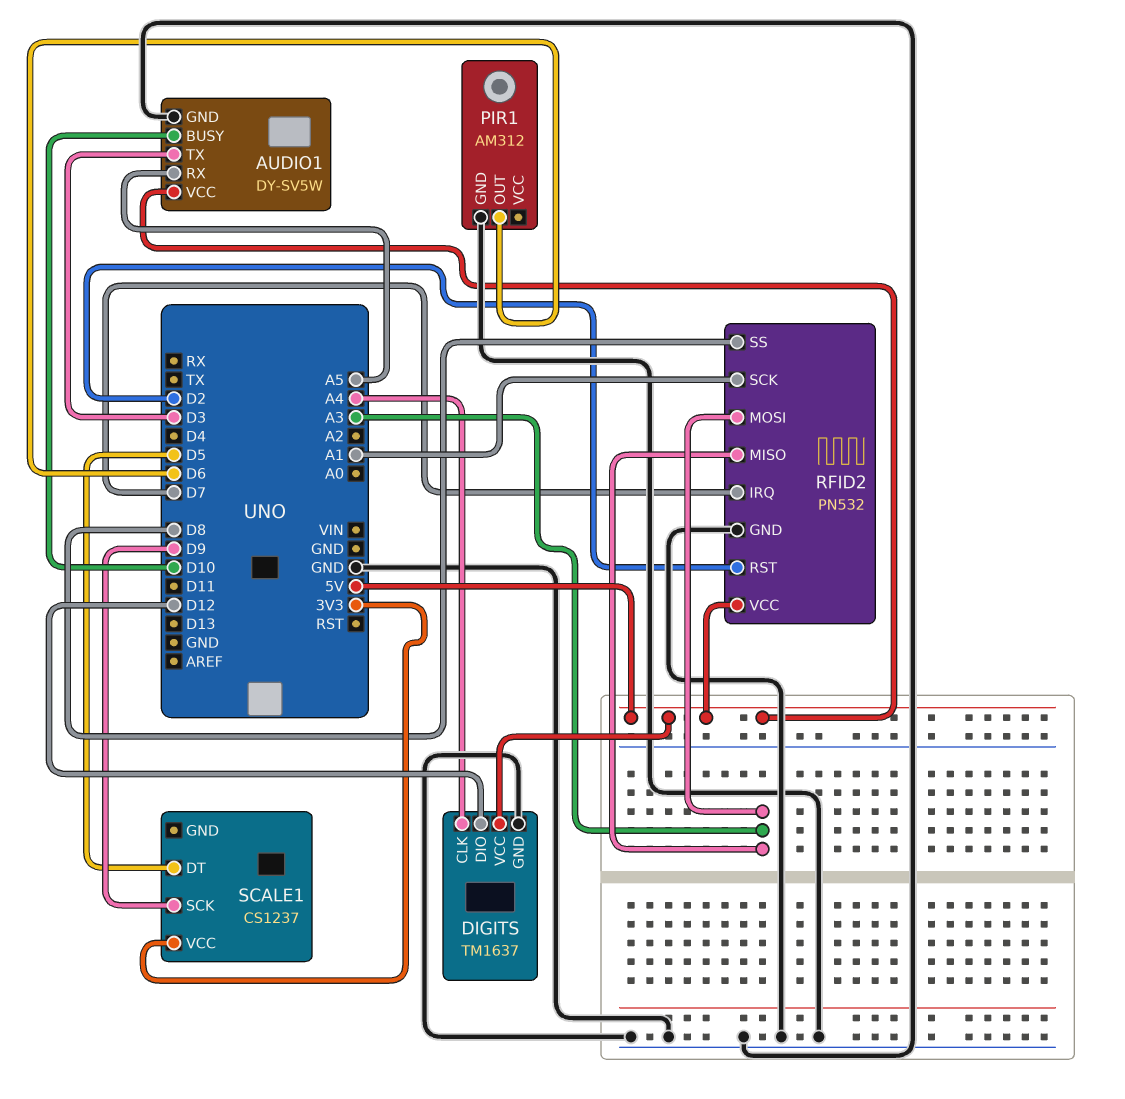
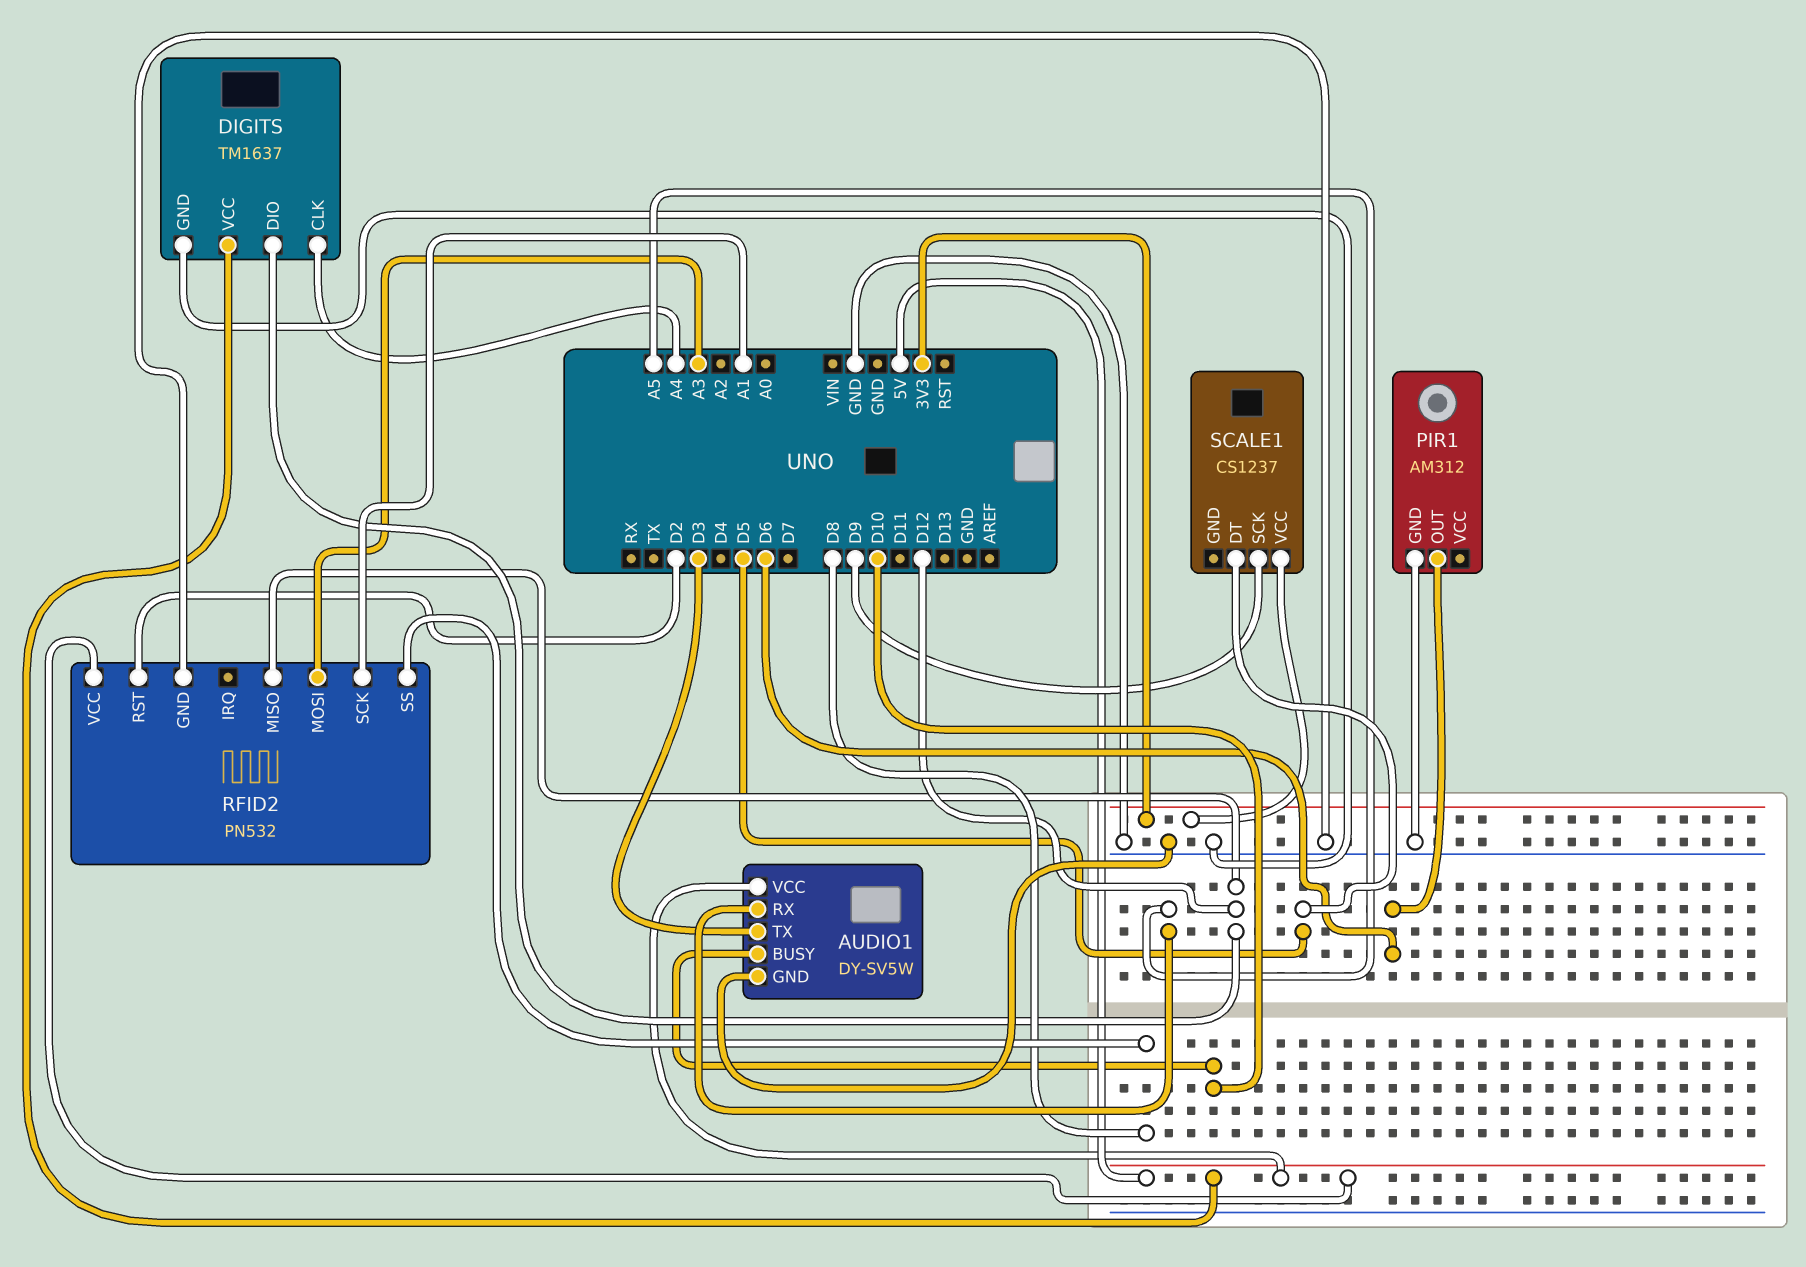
RFID2 pin IRQ: D7 -> none
RFID2 pin MISO: A3 -> D12

